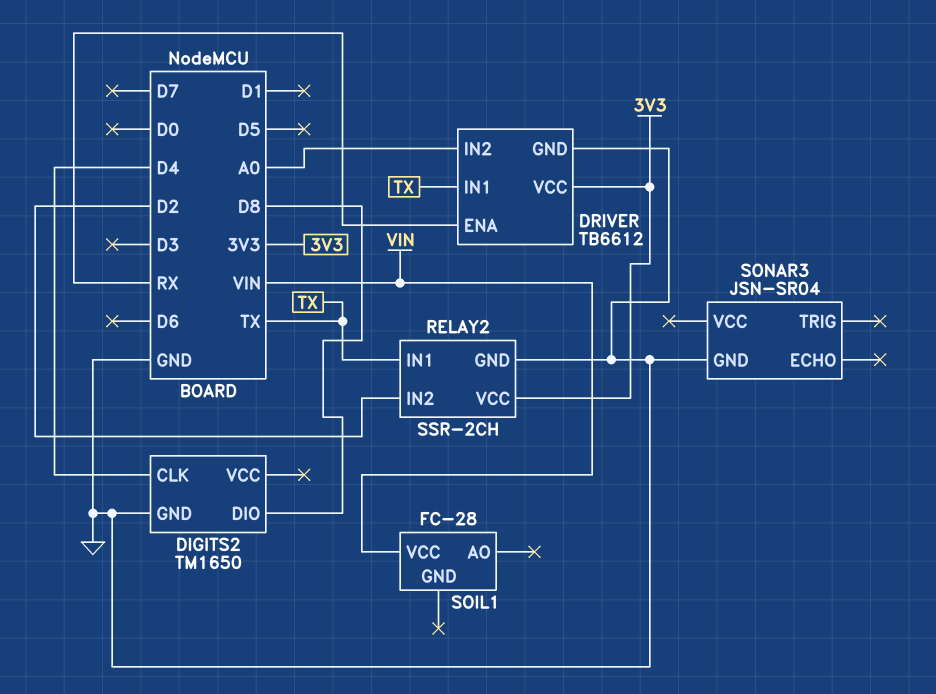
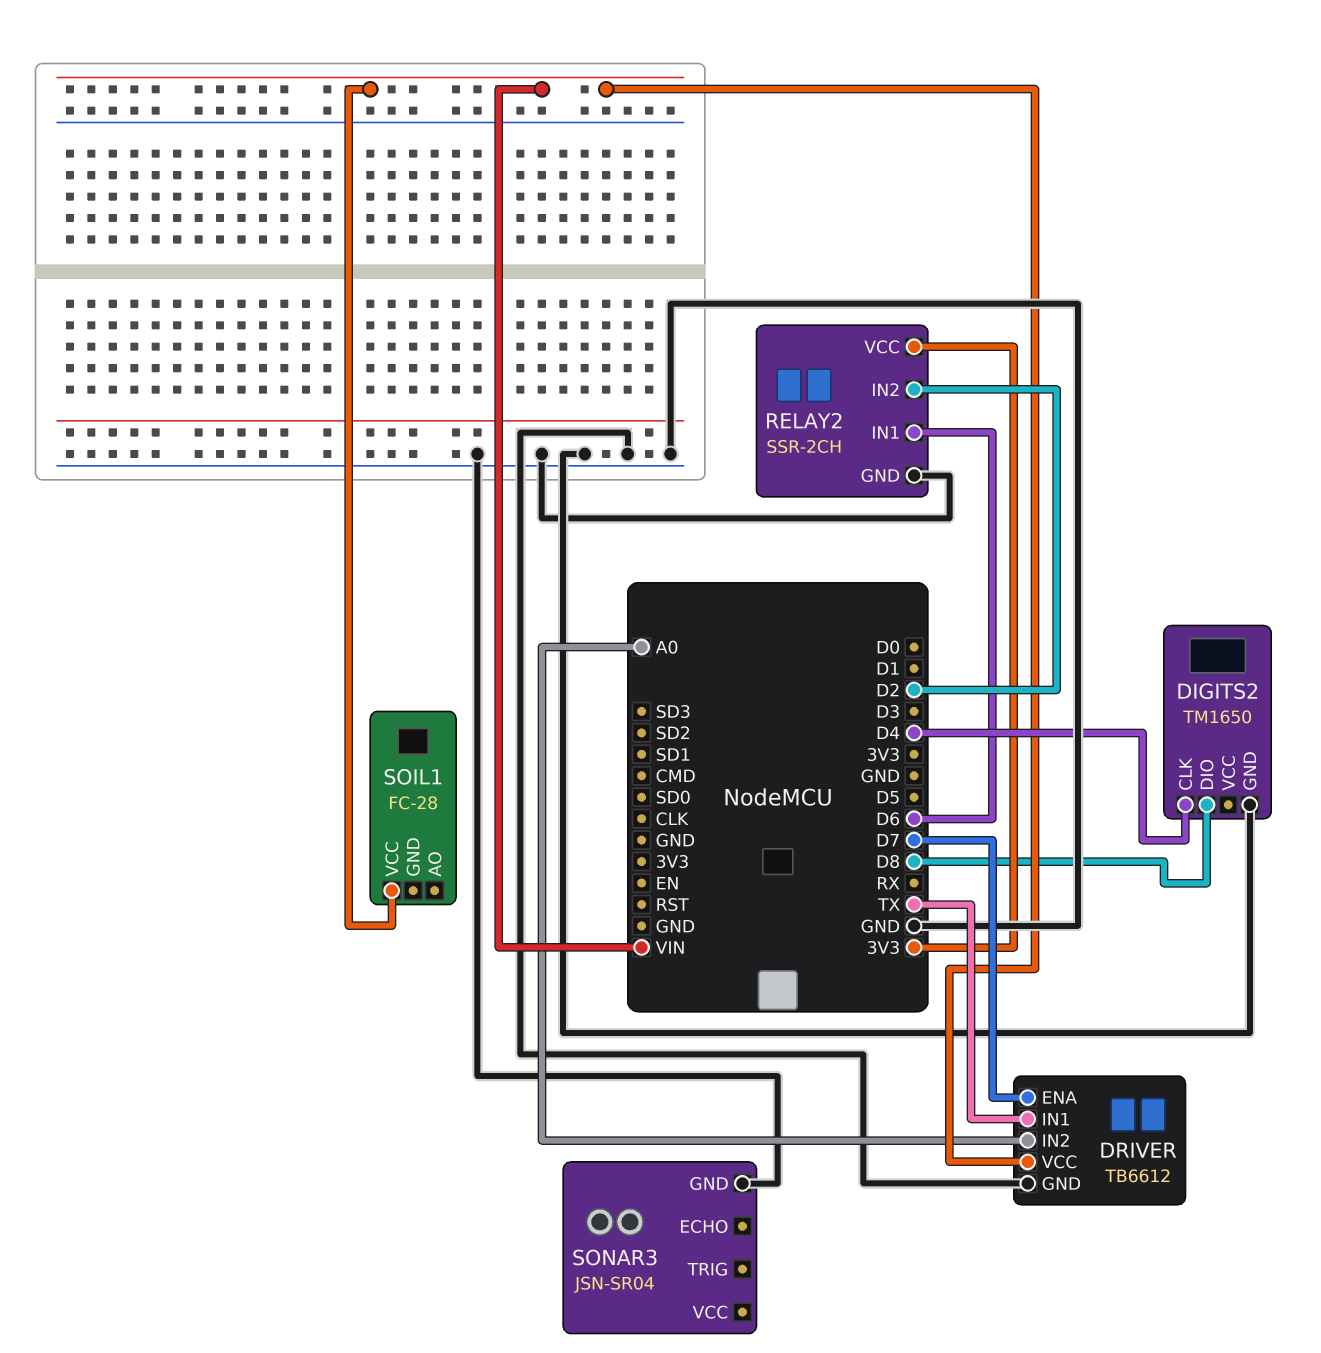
DRIVER pin ENA: RX -> D7
DRIVER pin VCC: 3V3 -> VIN
RELAY2 pin IN1: TX -> D6

